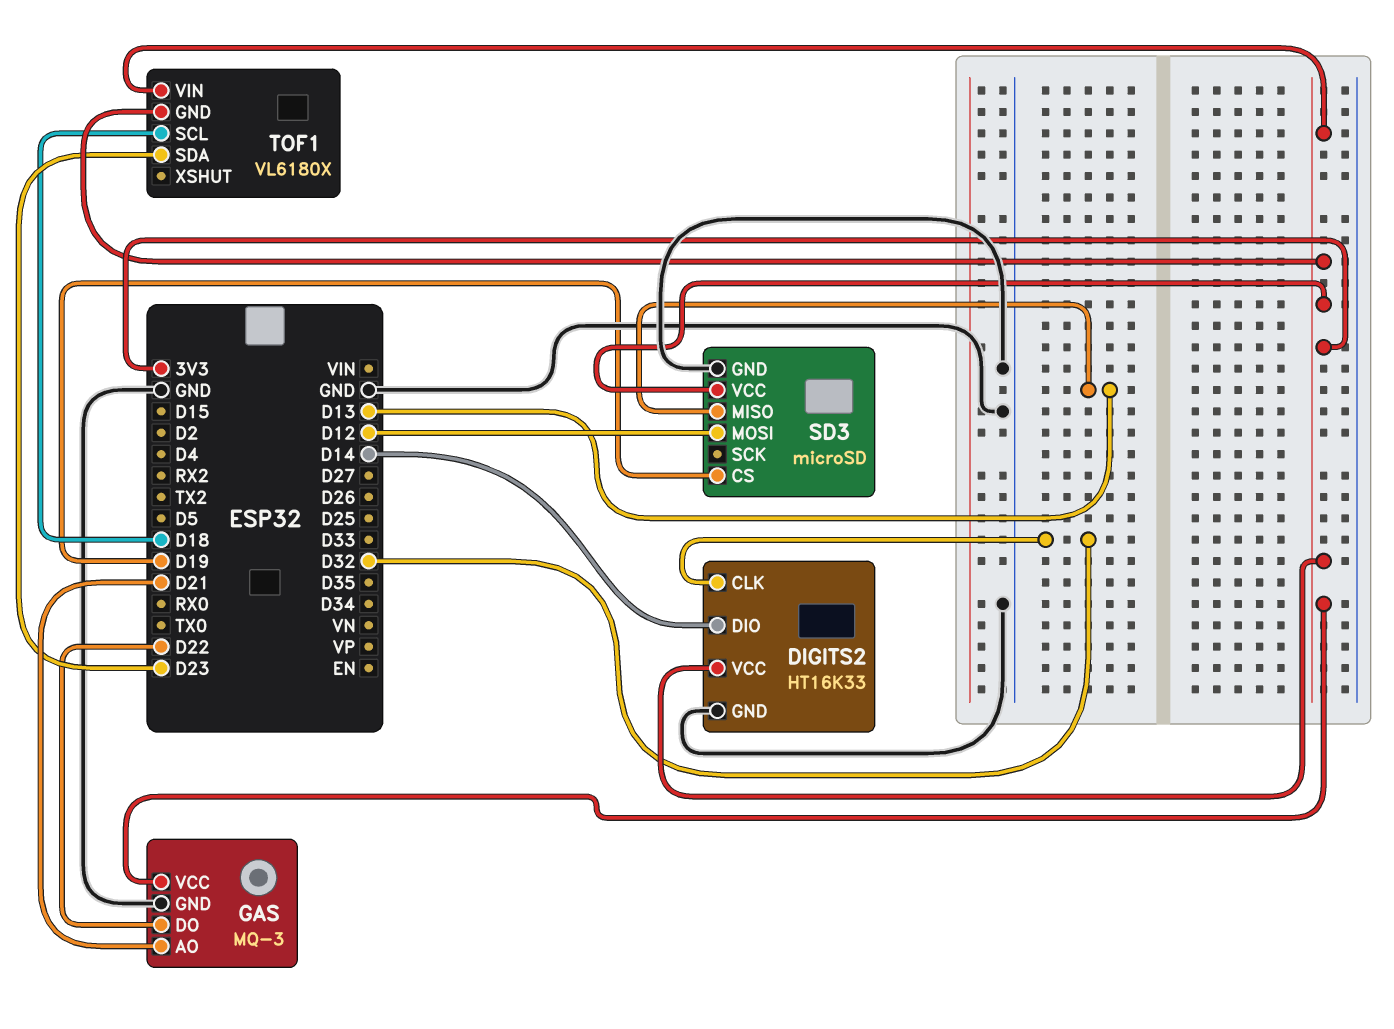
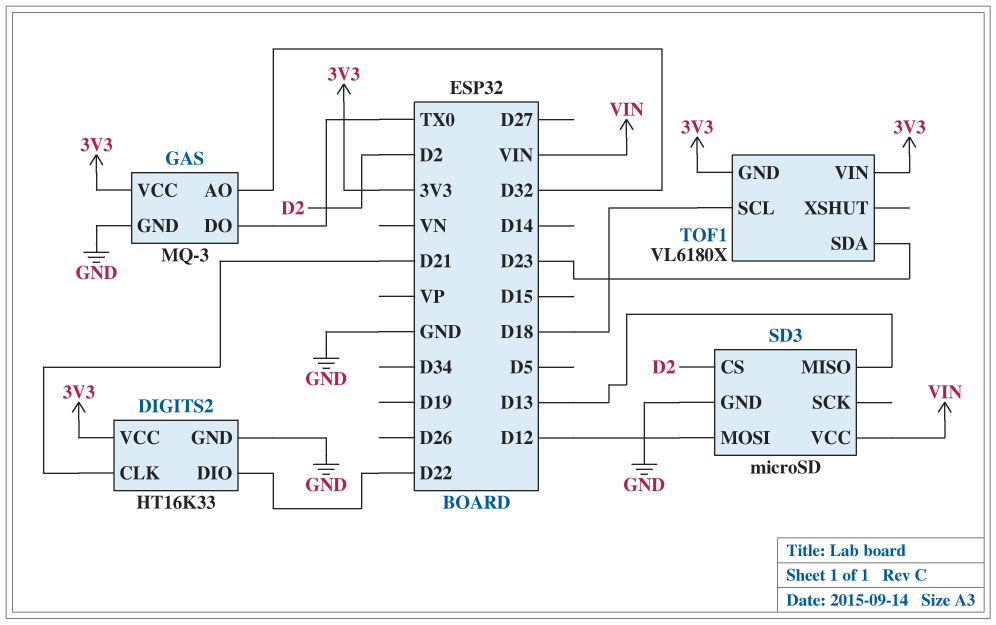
DIGITS2 pin CLK: D32 -> D21
DIGITS2 pin DIO: D14 -> D22
GAS pin AO: D21 -> D32
GAS pin DO: D22 -> TX0
SD3 pin CS: D19 -> D2
SD3 pin VCC: 3V3 -> VIN

